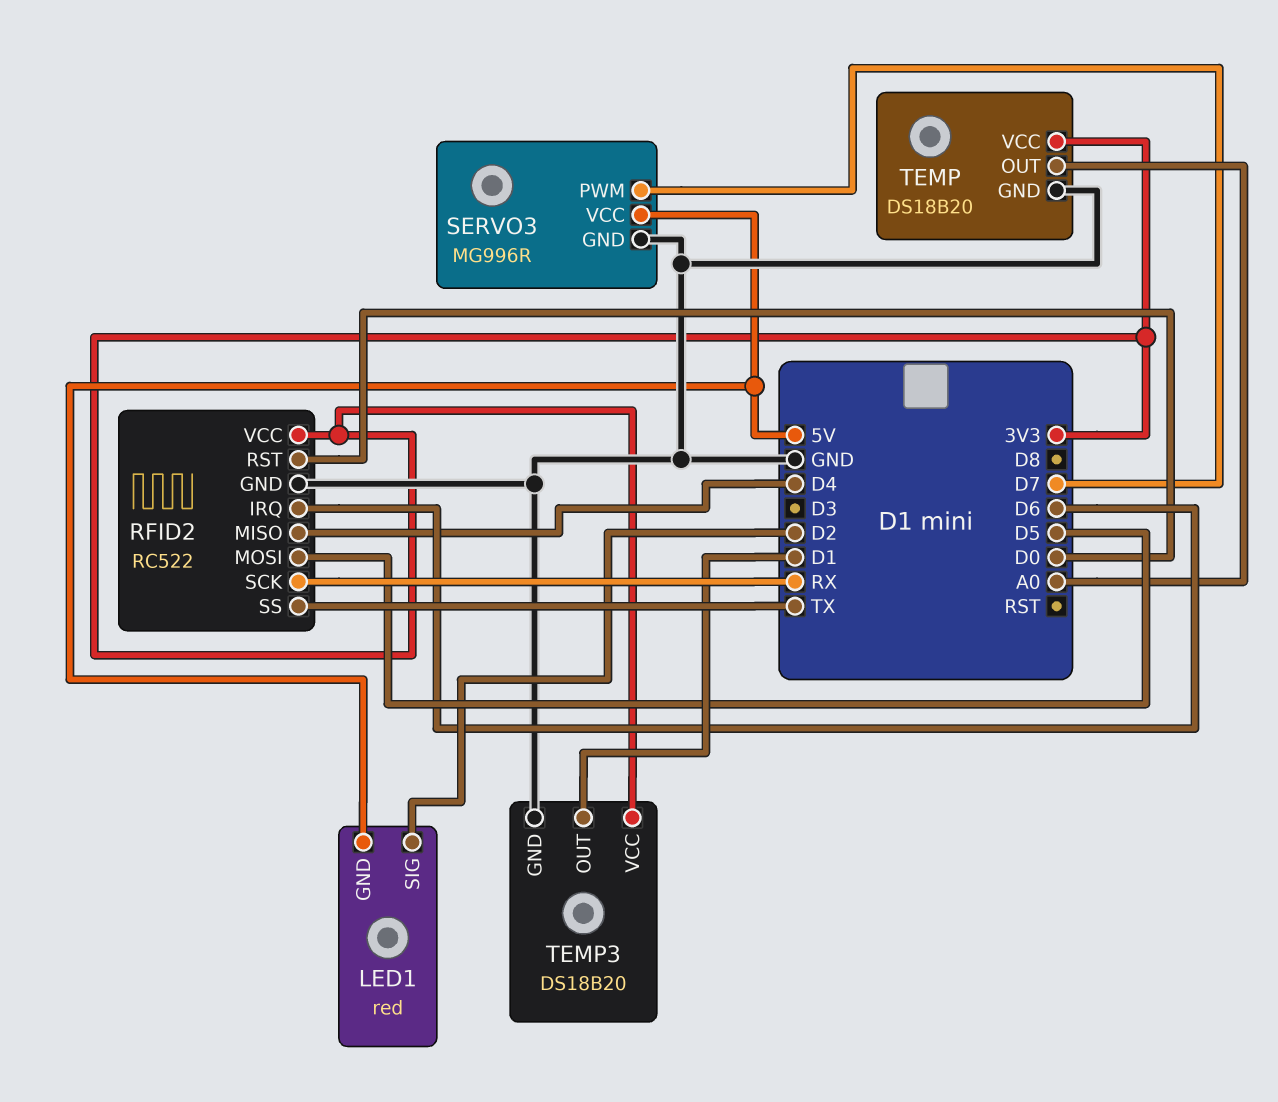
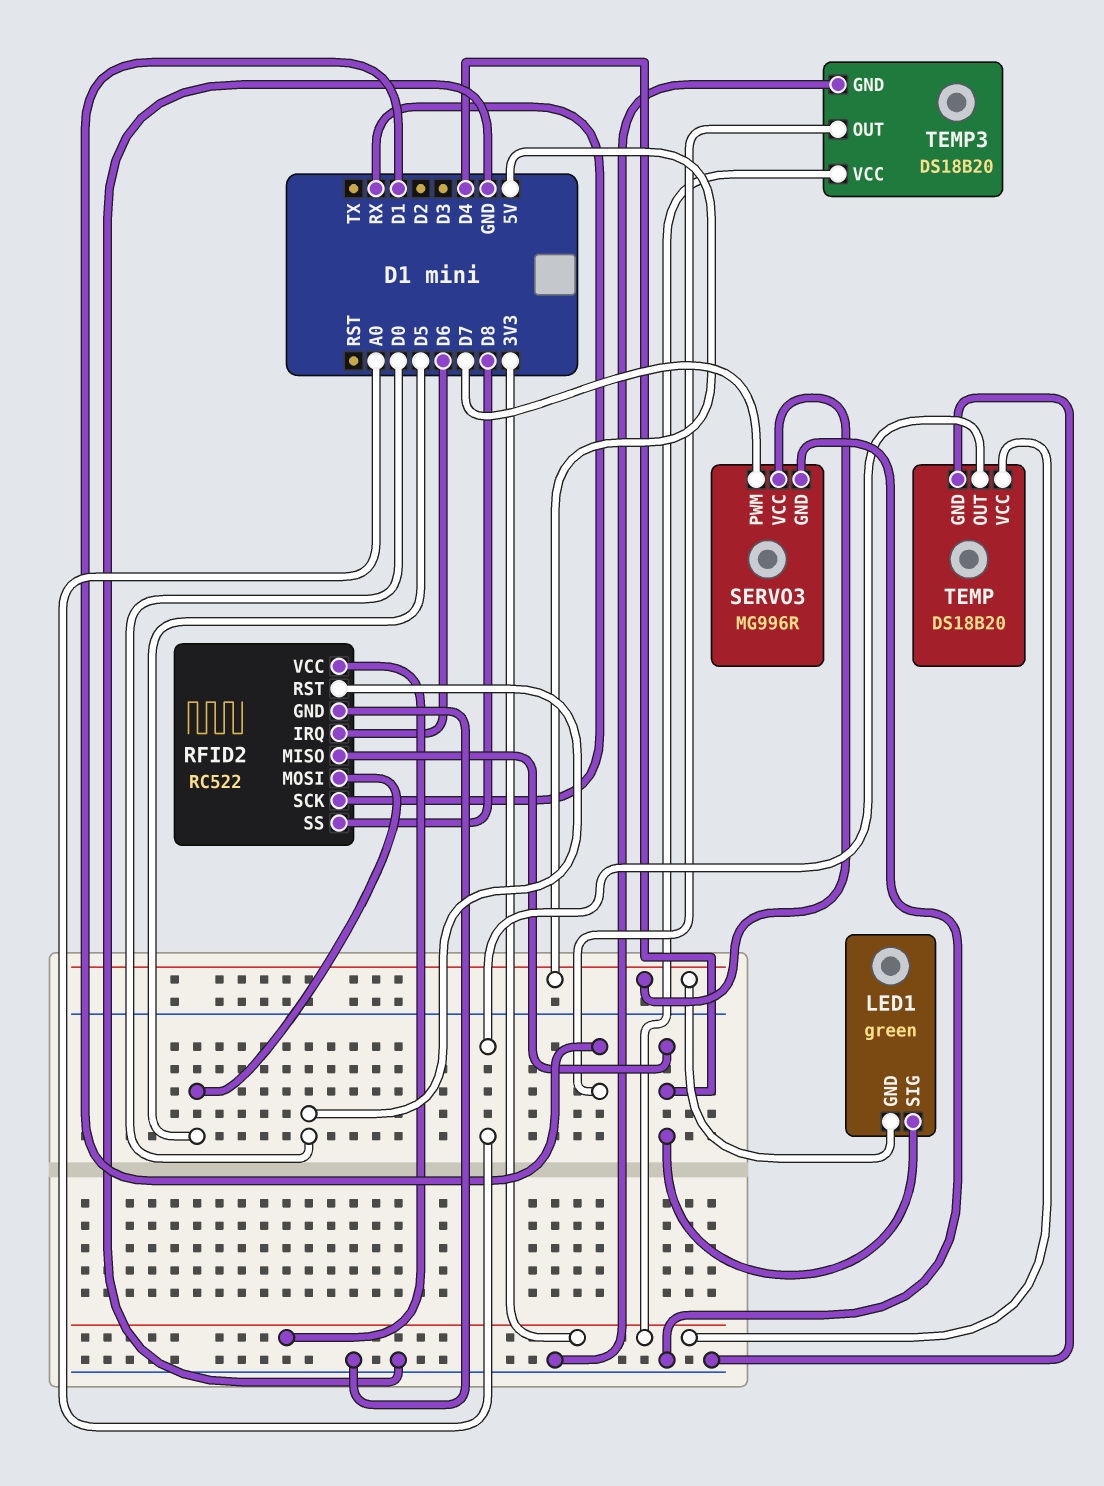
LED1: red -> green
LED1 pin SIG: D2 -> D4
RFID2 pin SS: TX -> D8

